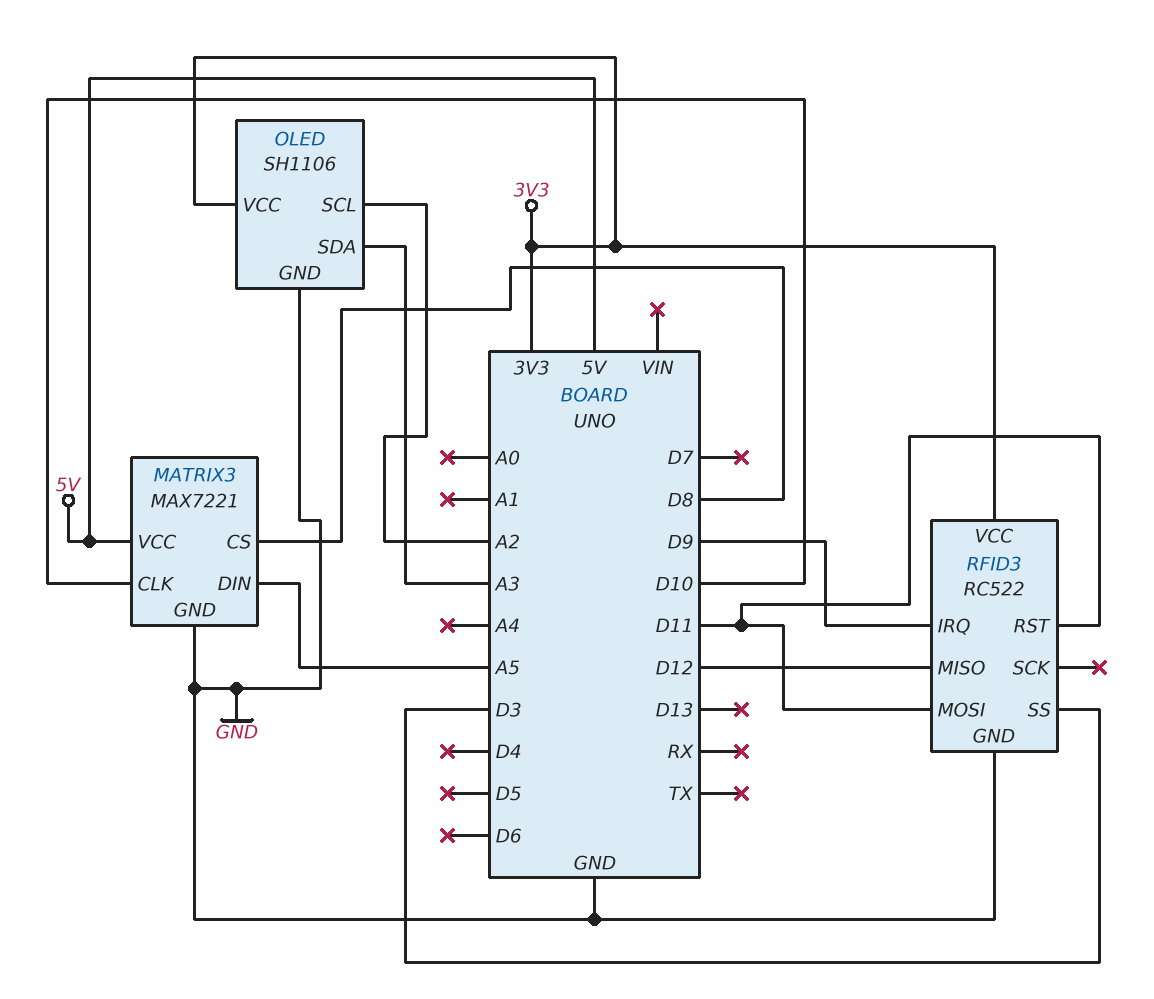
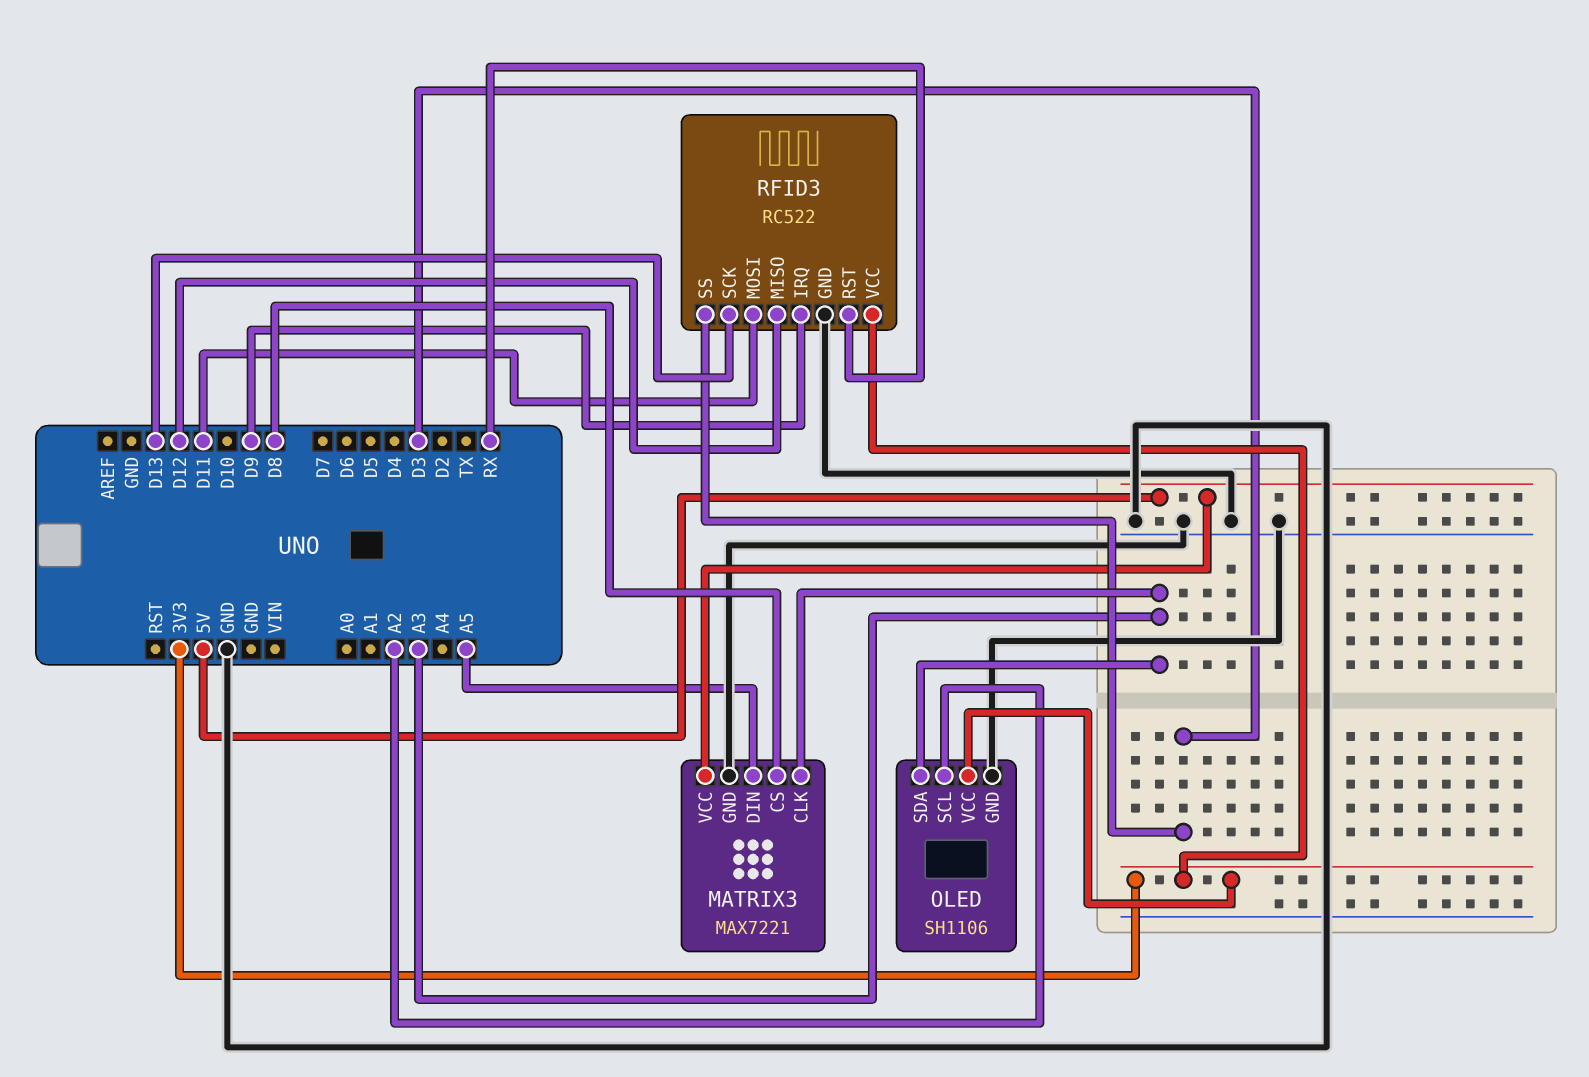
MATRIX3 pin CLK: D10 -> A3
RFID3 pin RST: D11 -> RX
RFID3 pin SCK: none -> D13

